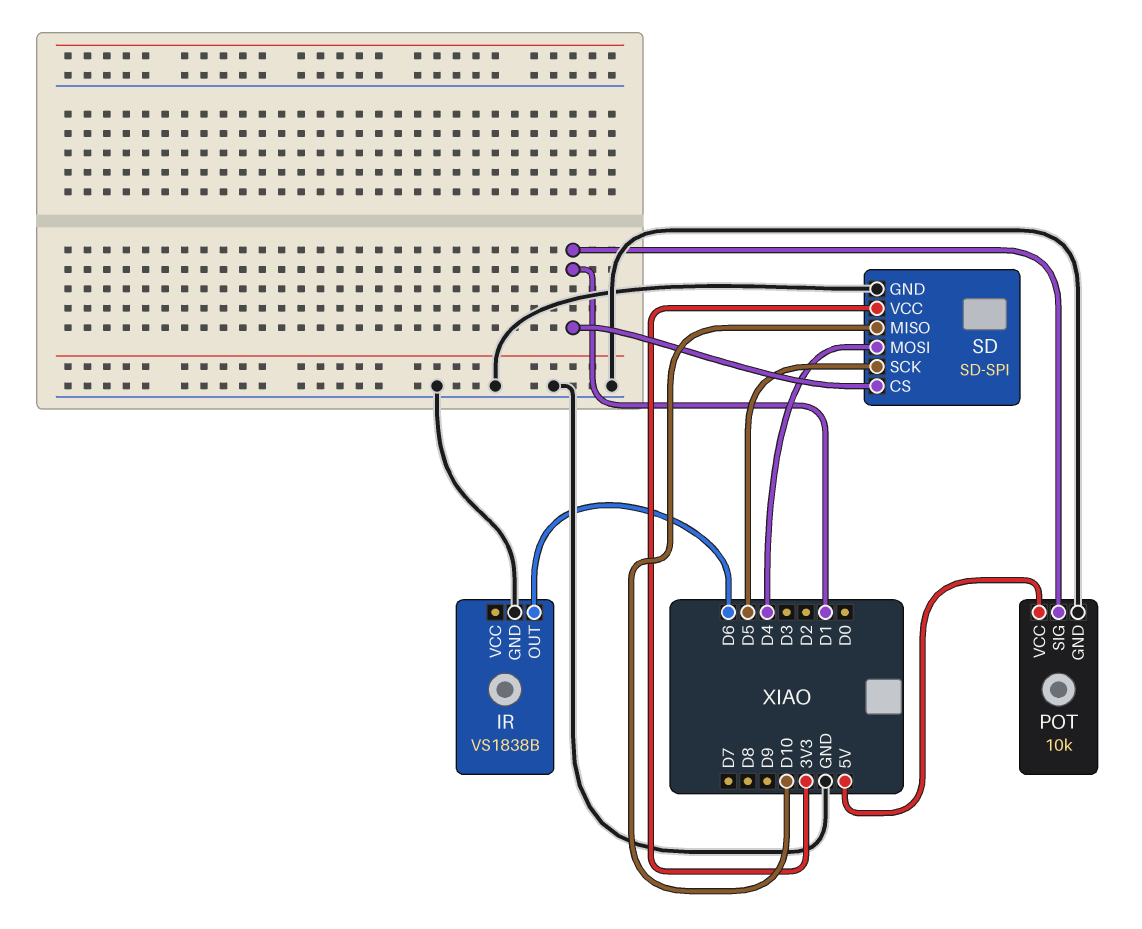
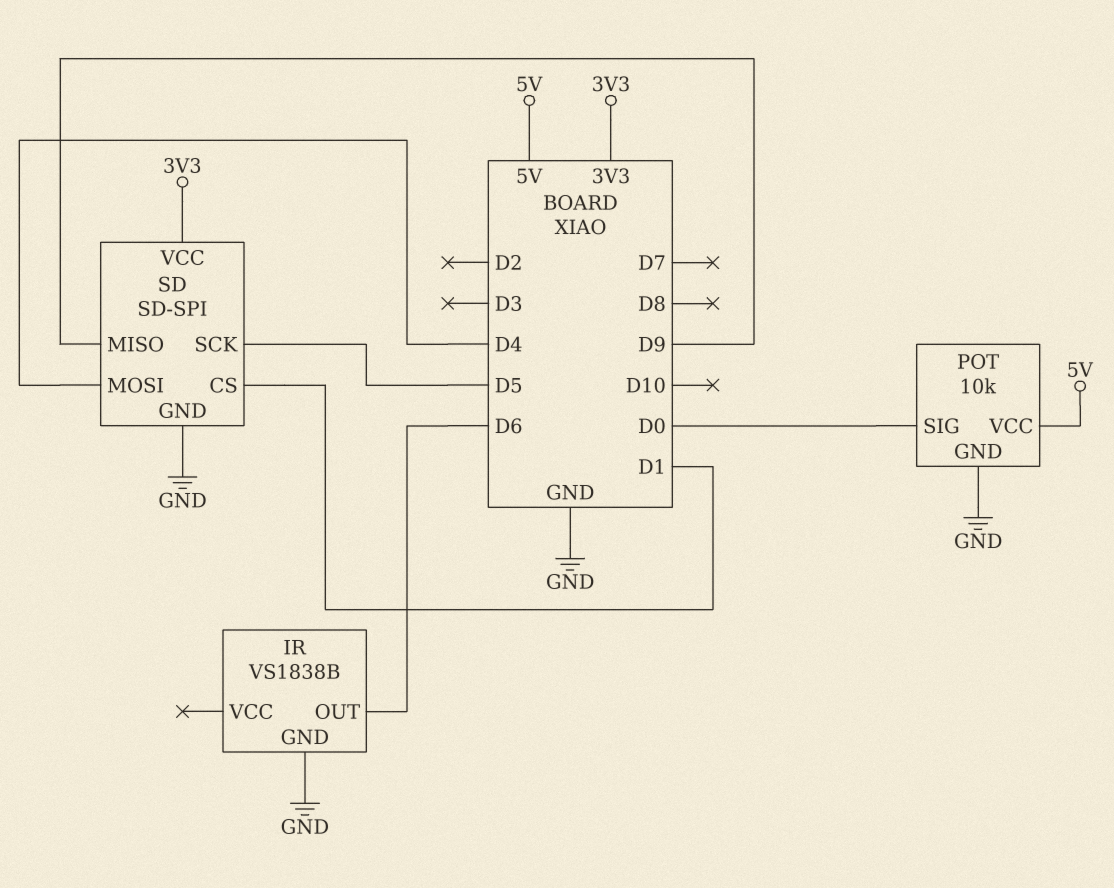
POT pin SIG: D1 -> D0
SD pin MISO: D10 -> D9

